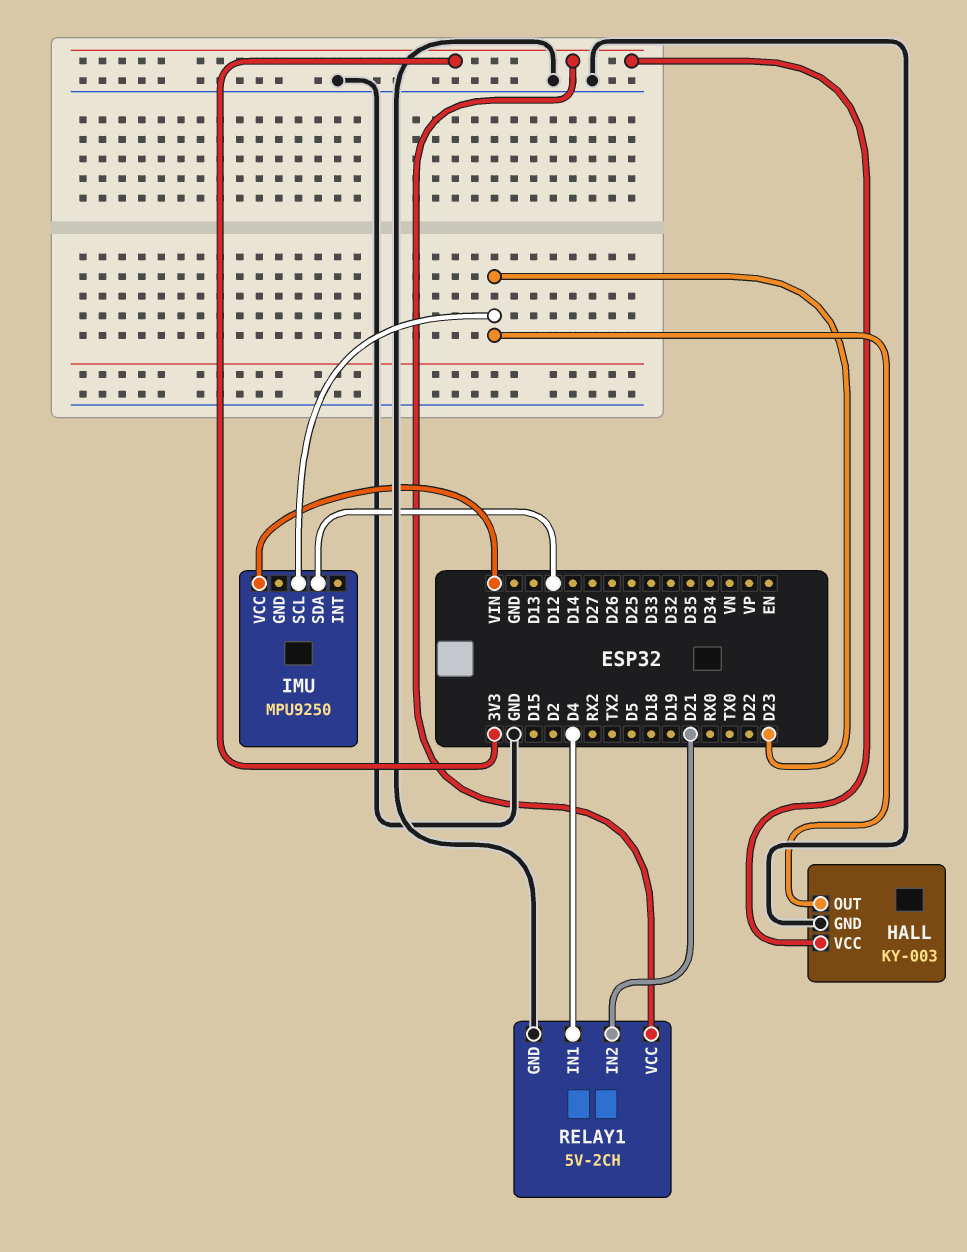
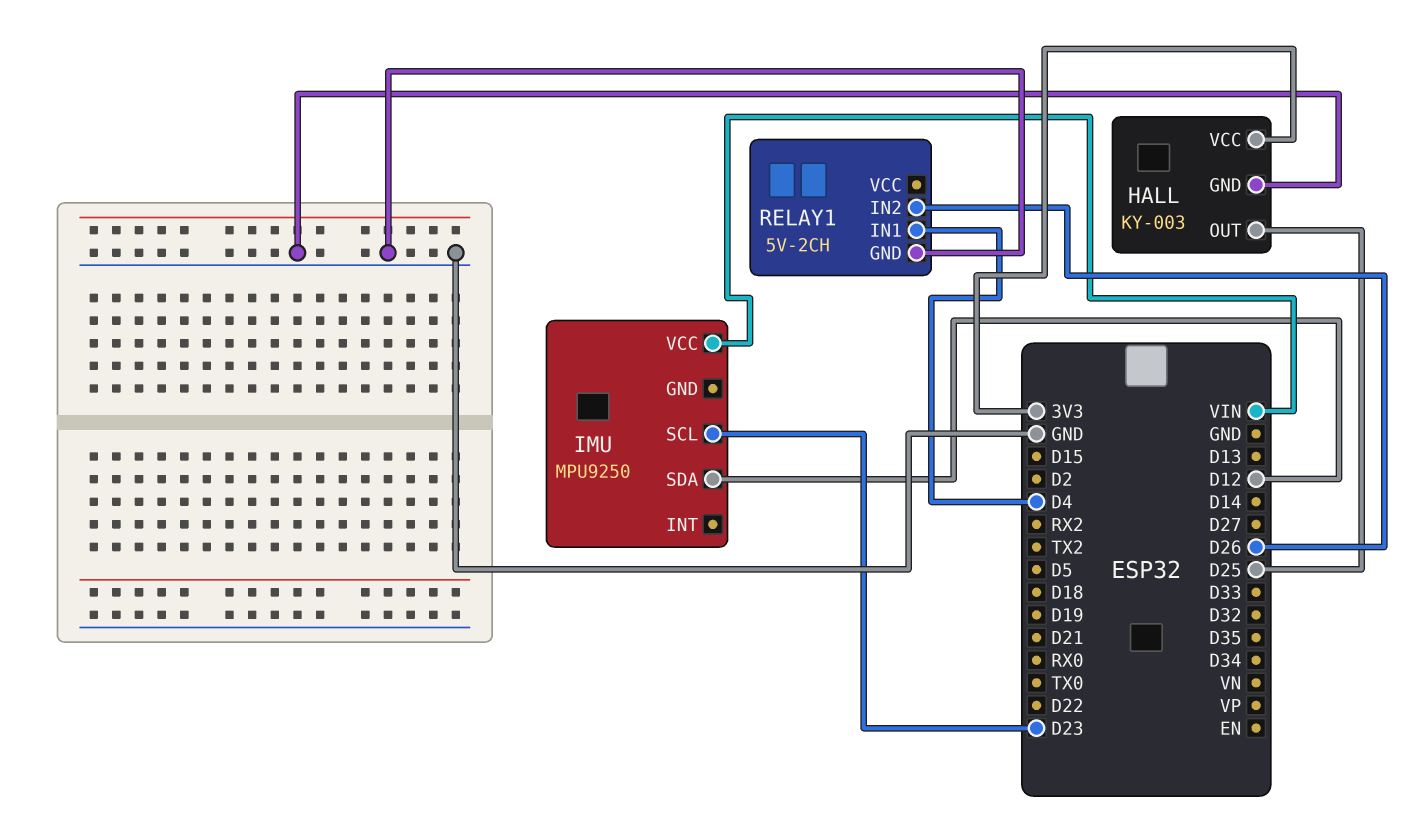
HALL pin OUT: D23 -> D25
RELAY1 pin IN2: D21 -> D26
RELAY1 pin VCC: 3V3 -> none

